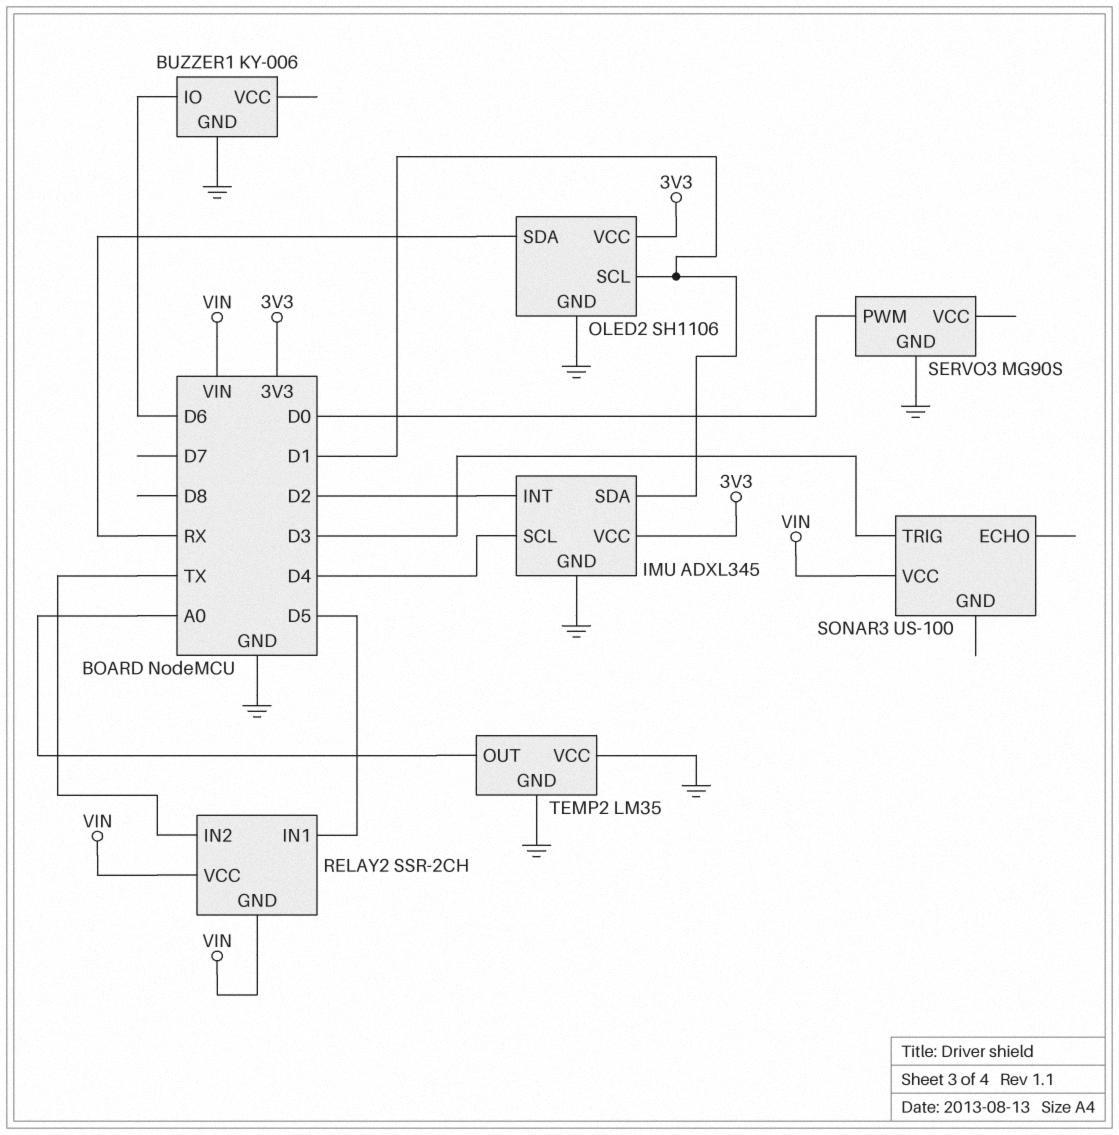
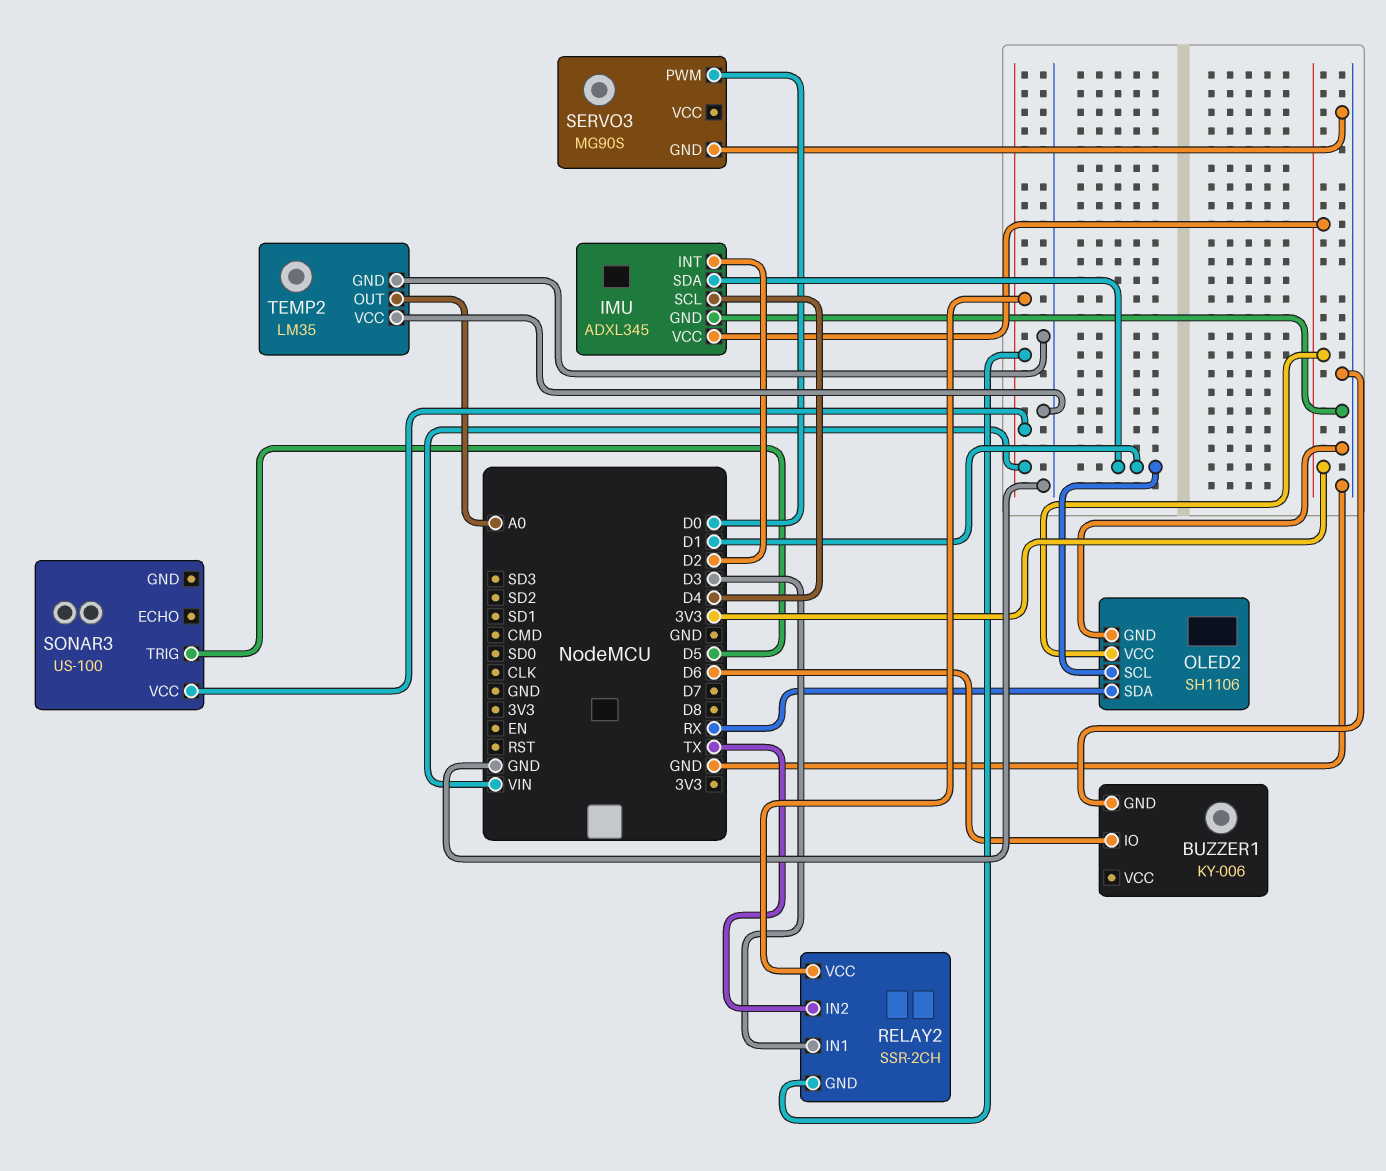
RELAY2 pin IN1: D5 -> D3
SONAR3 pin TRIG: D3 -> D5

